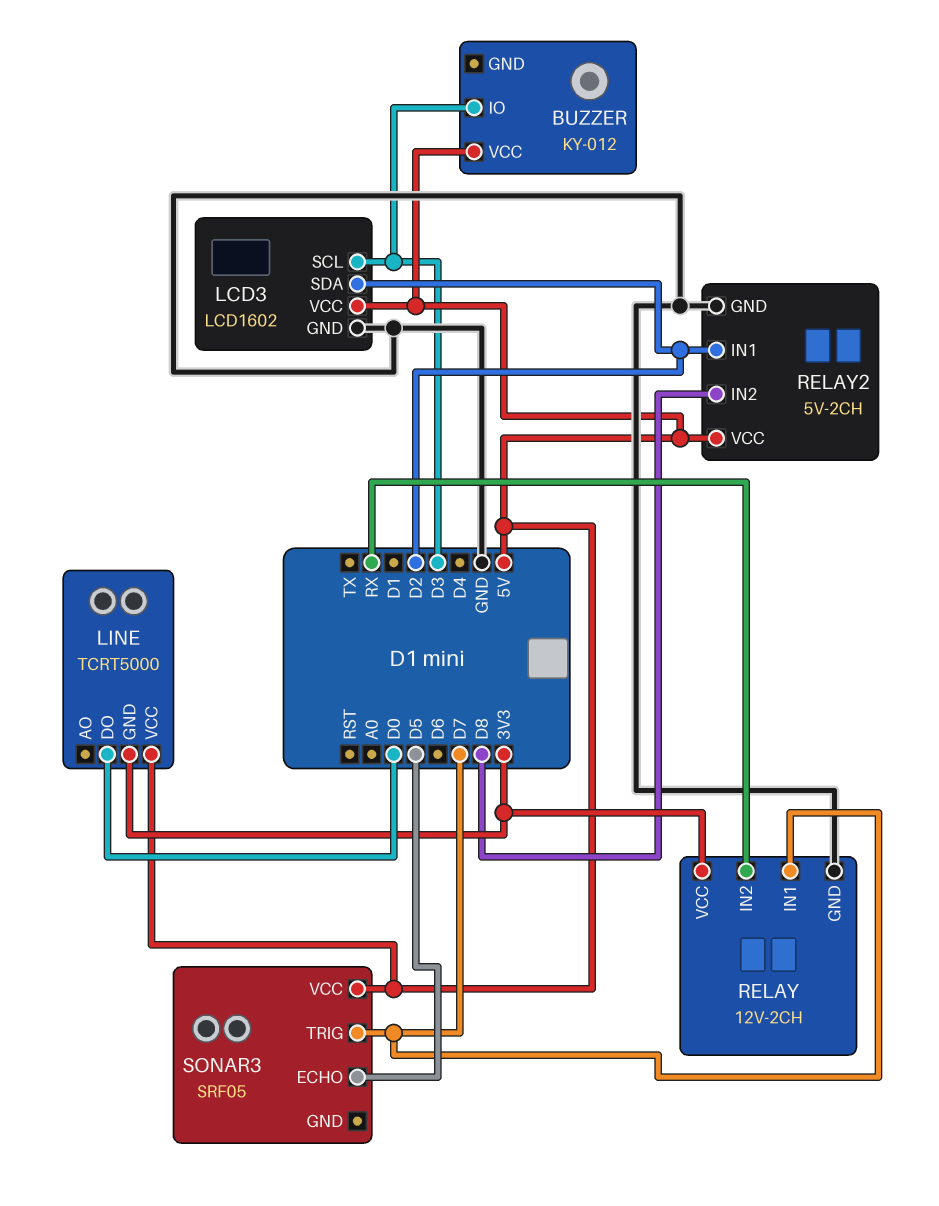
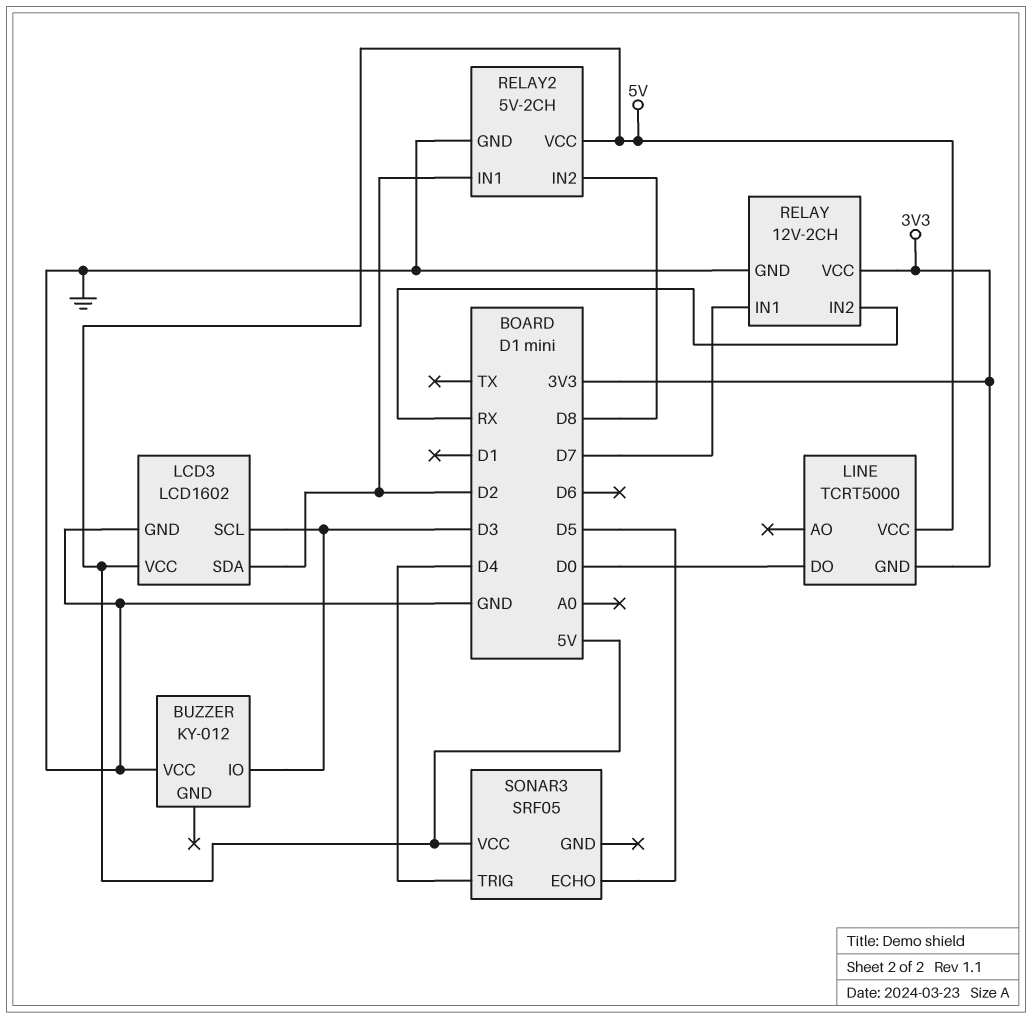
BUZZER pin VCC: 5V -> GND
SONAR3 pin TRIG: D7 -> D4

